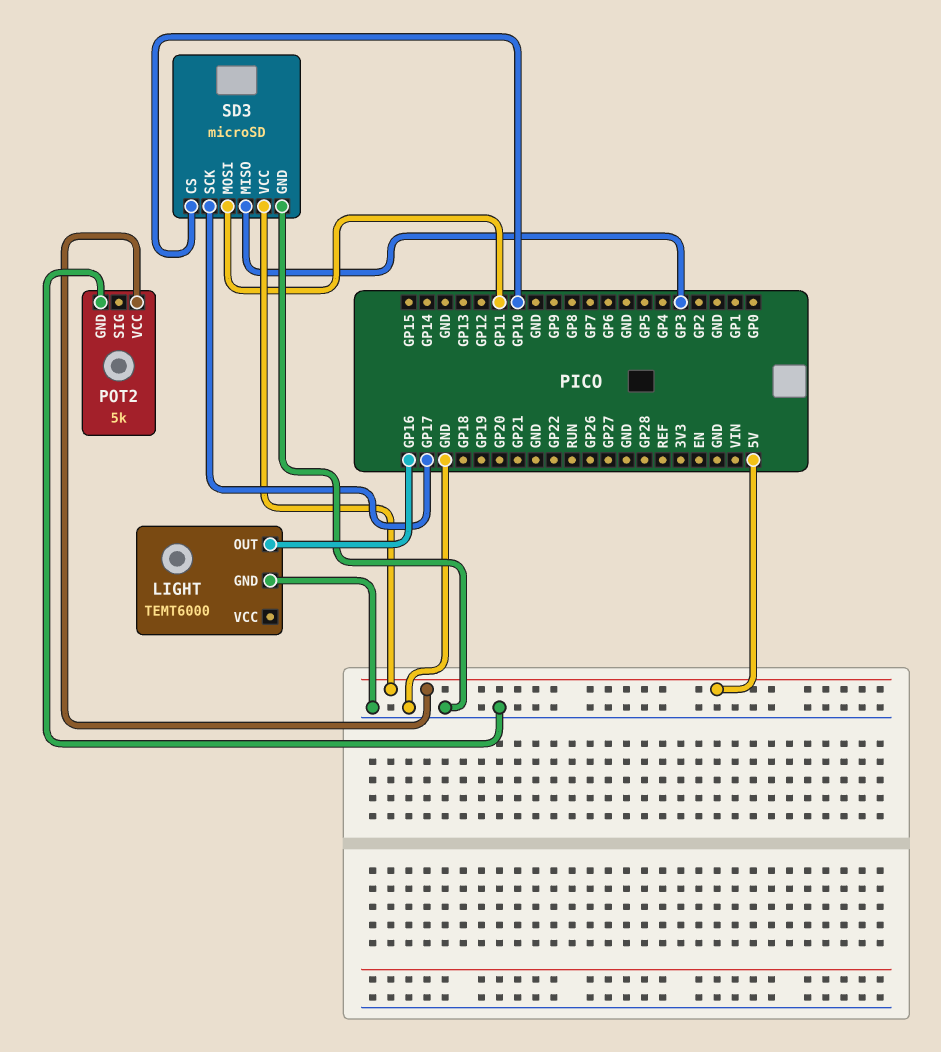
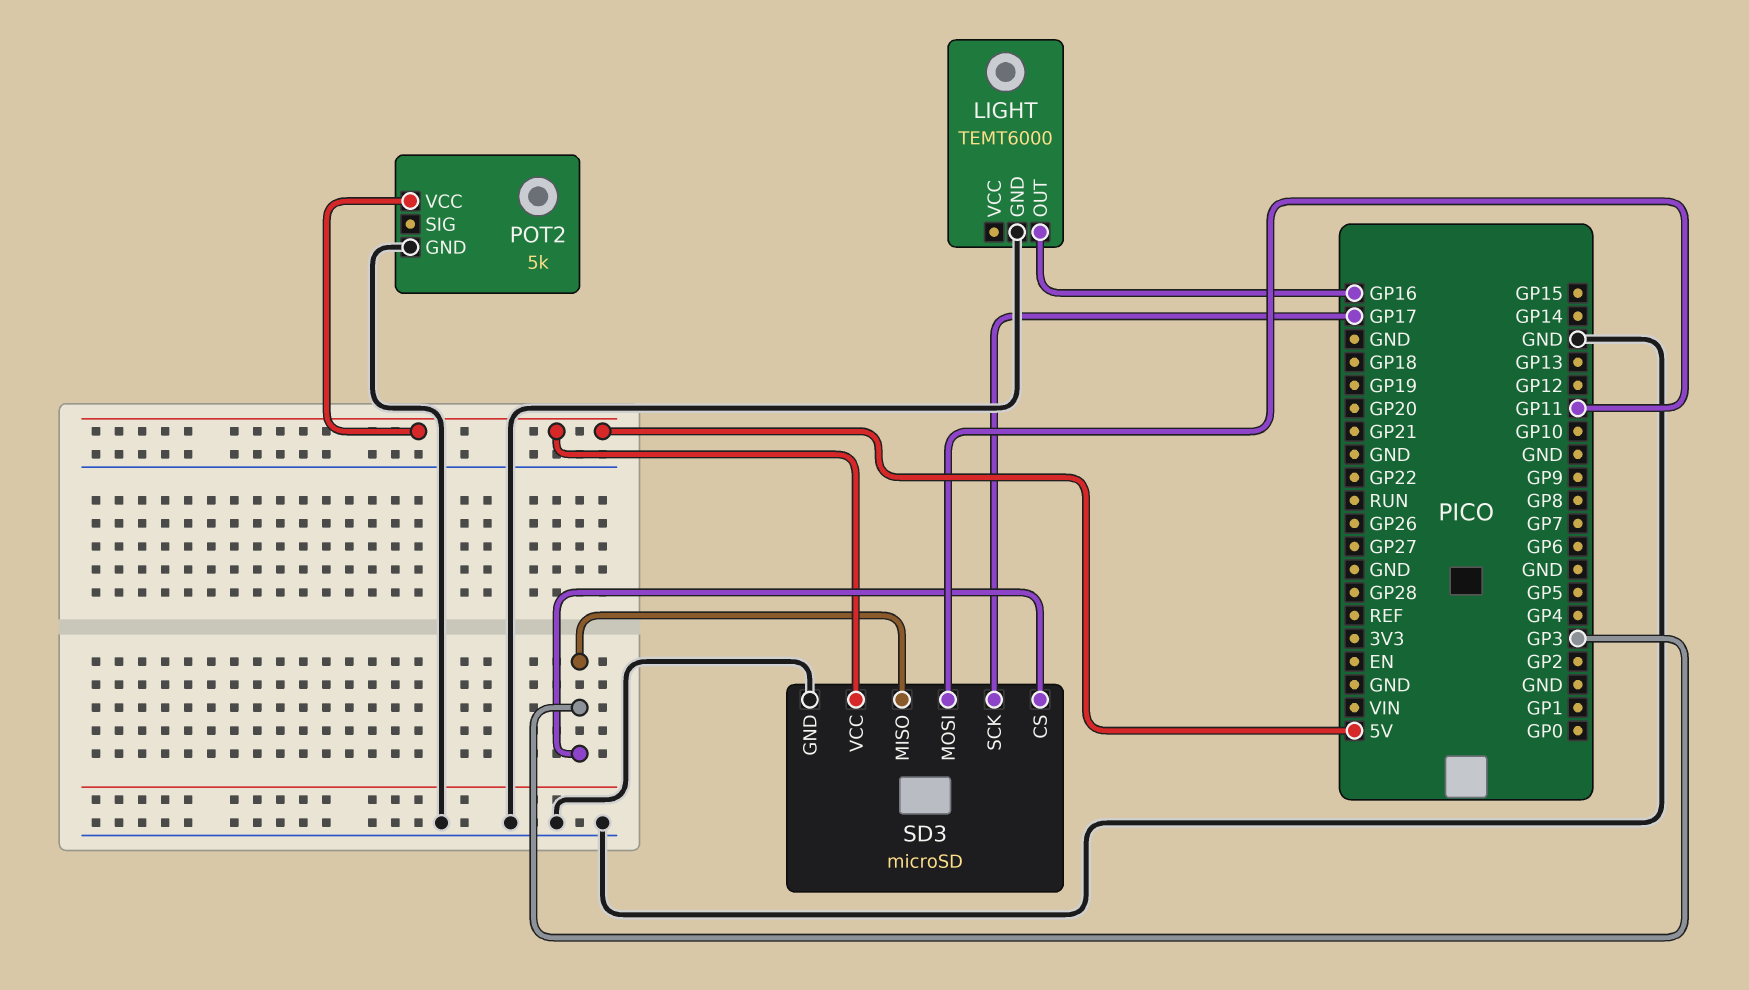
SD3 pin CS: GP10 -> GP3

